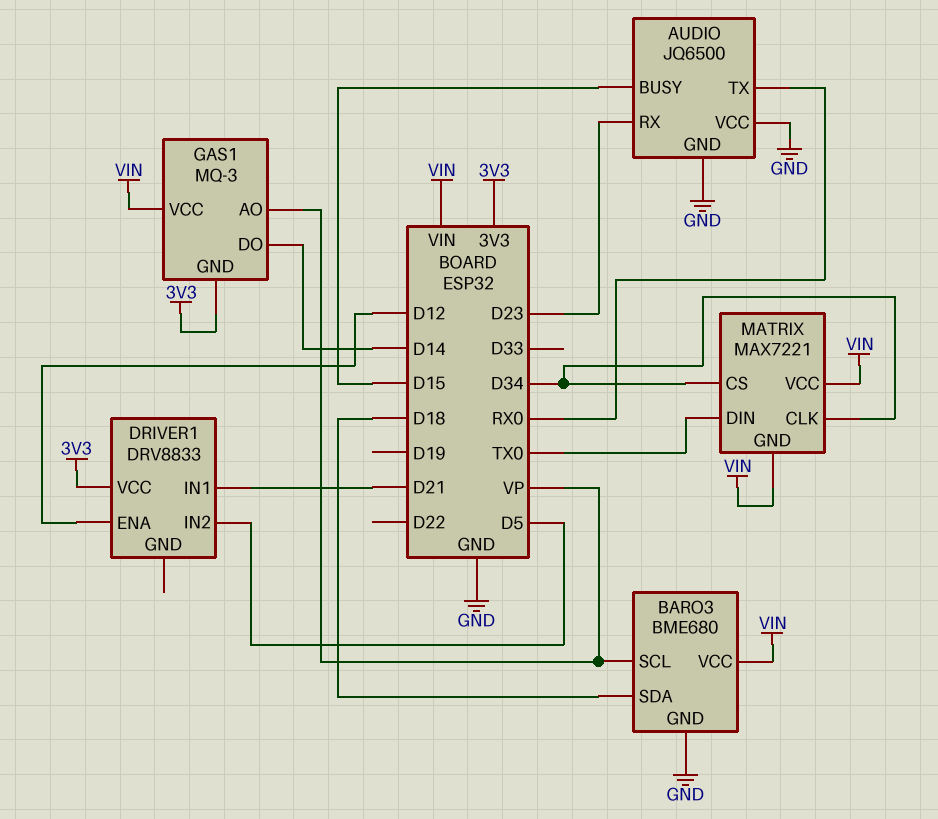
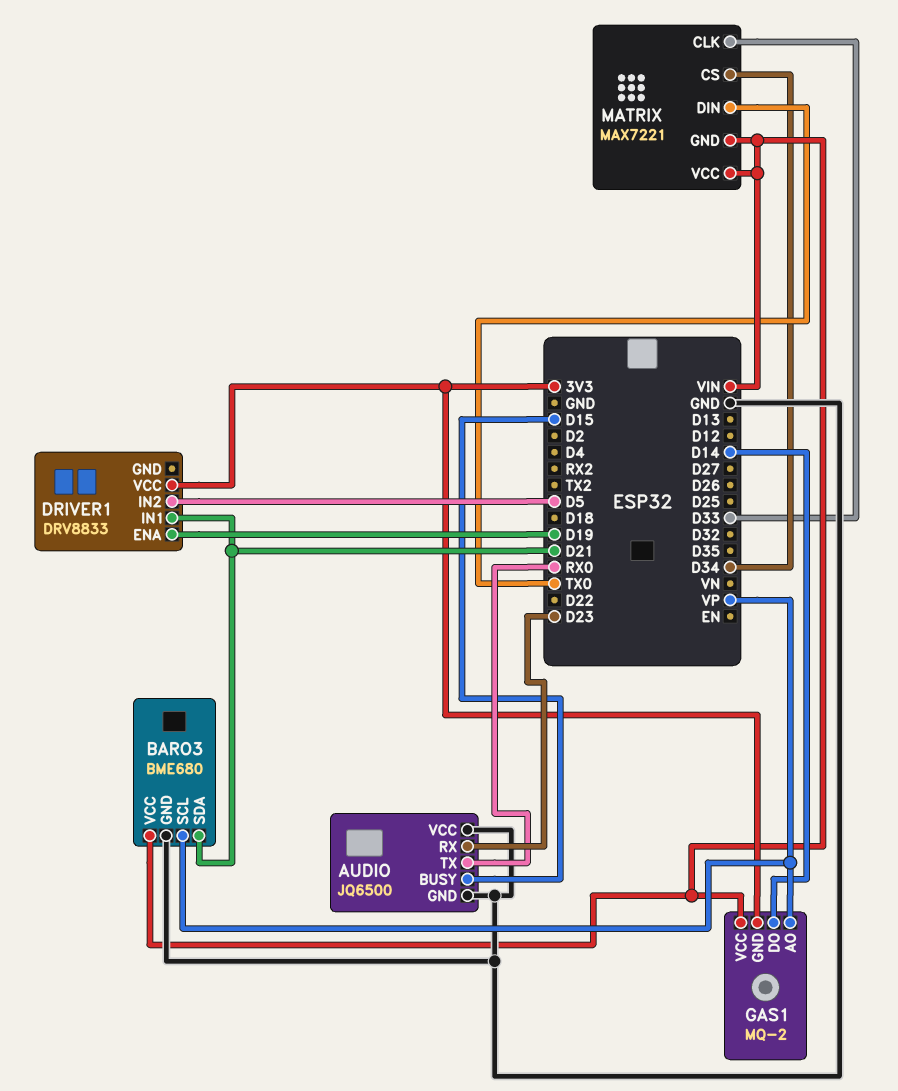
BARO3 pin SDA: D18 -> D21
DRIVER1 pin ENA: D12 -> D19
GAS1: MQ-3 -> MQ-2
MATRIX pin CLK: D34 -> D33

